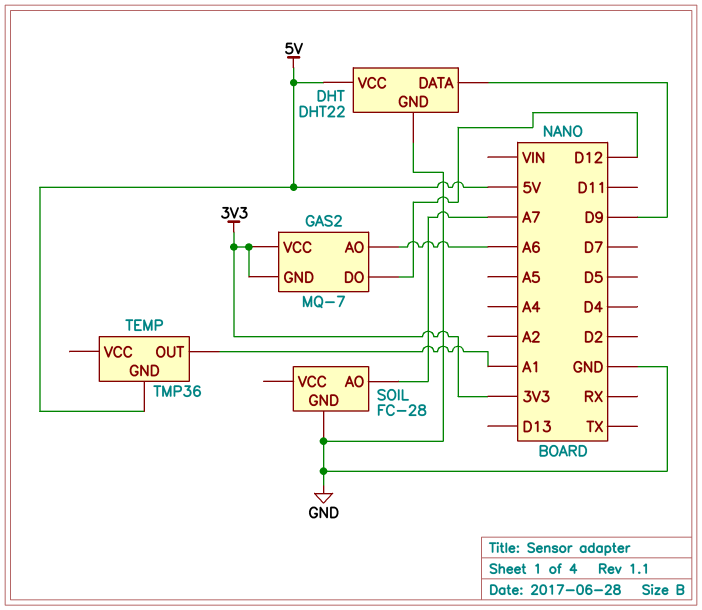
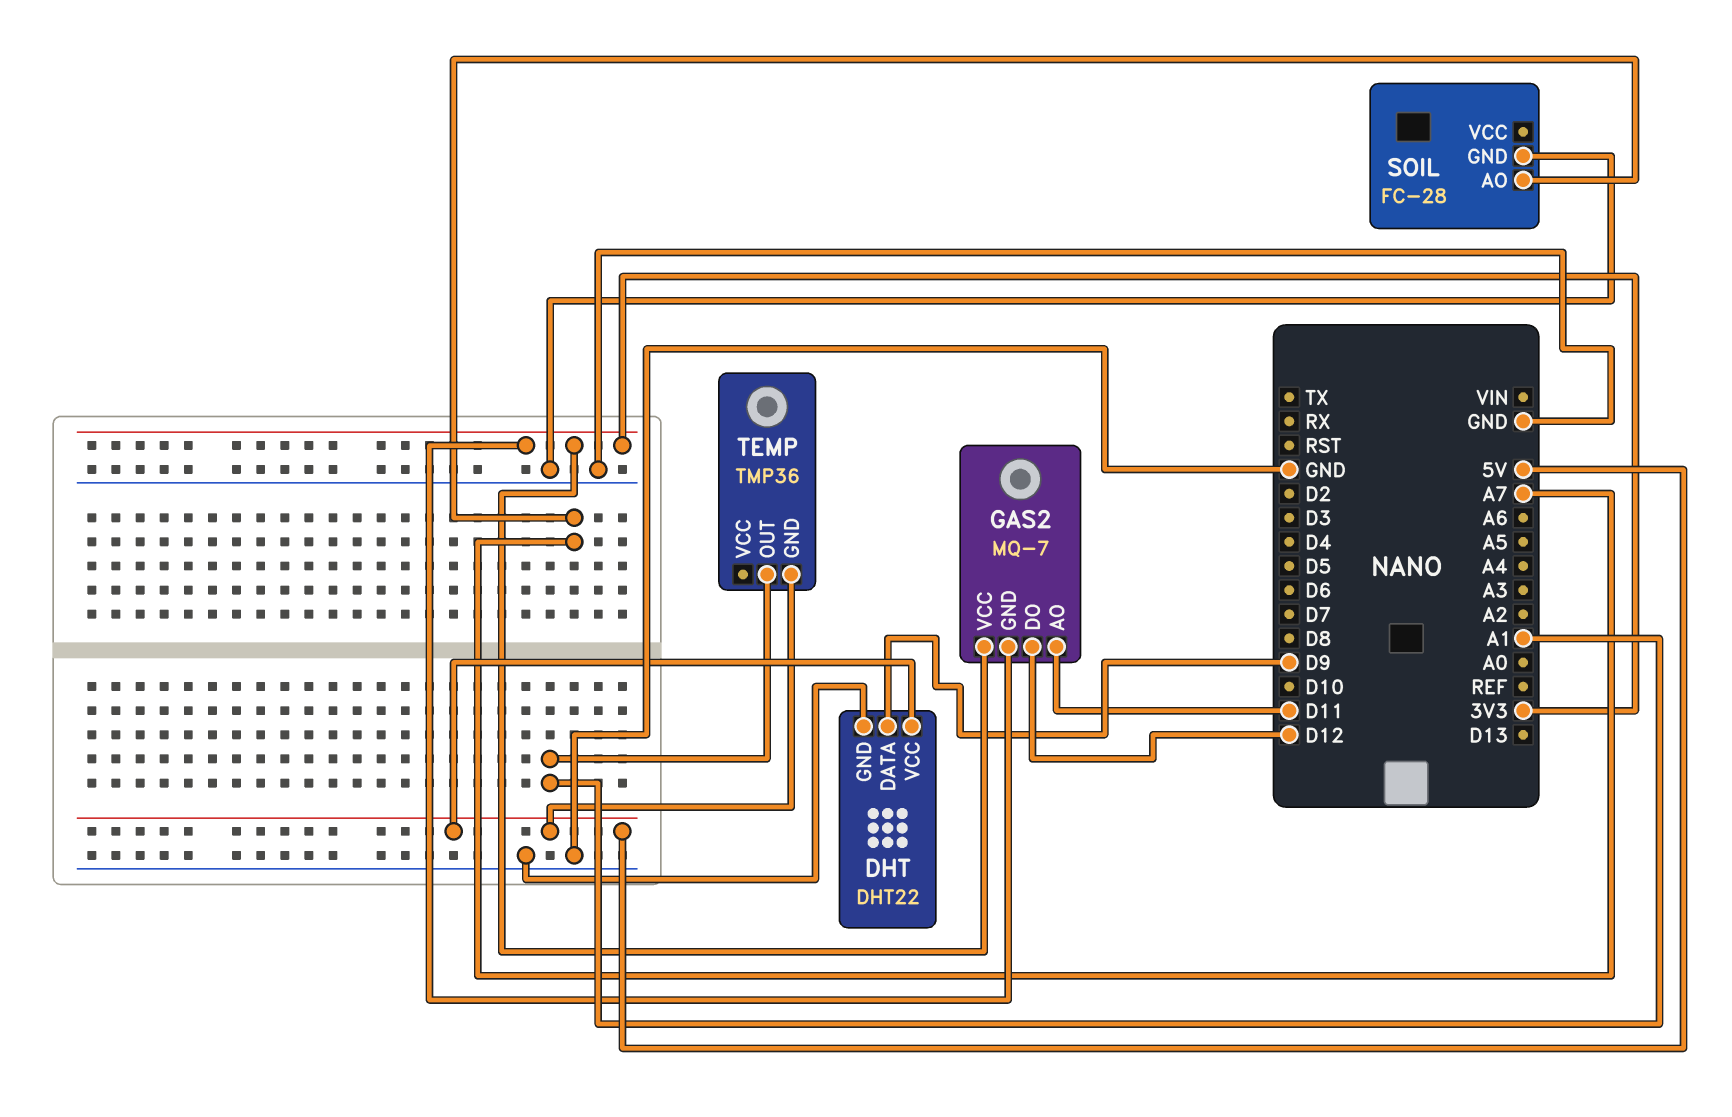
GAS2 pin AO: A6 -> D11

